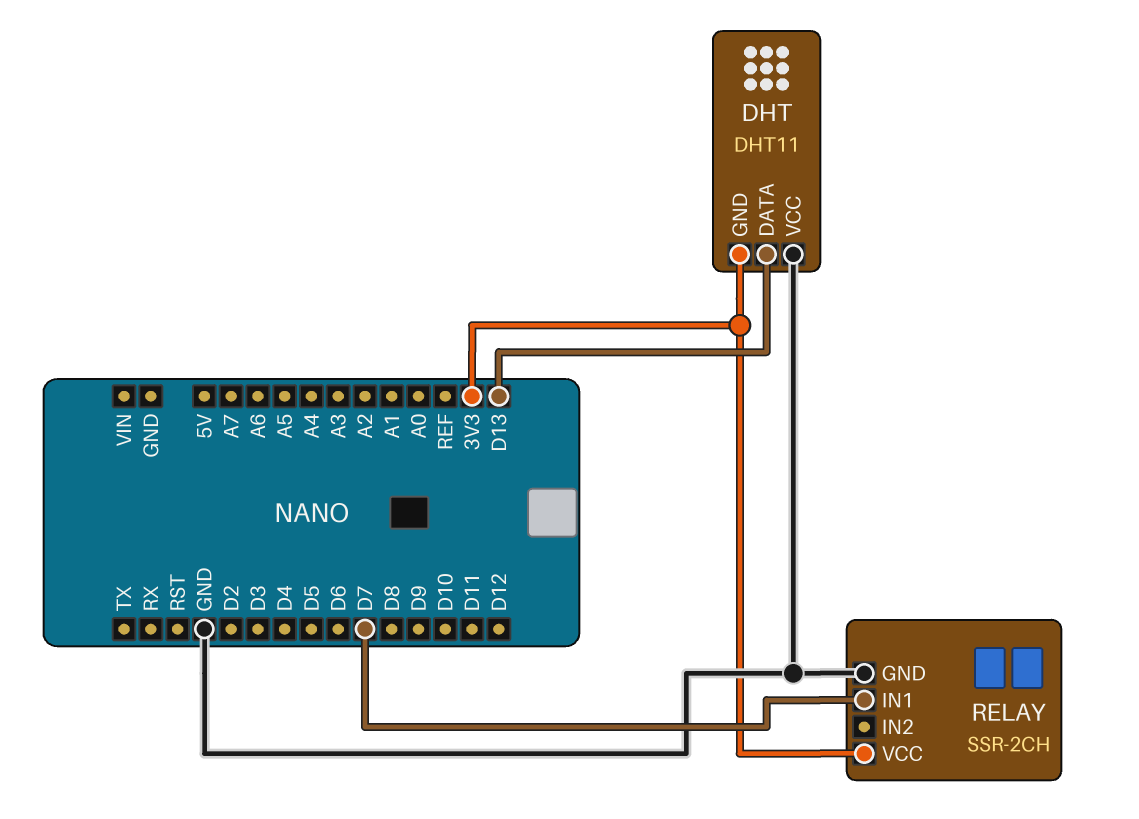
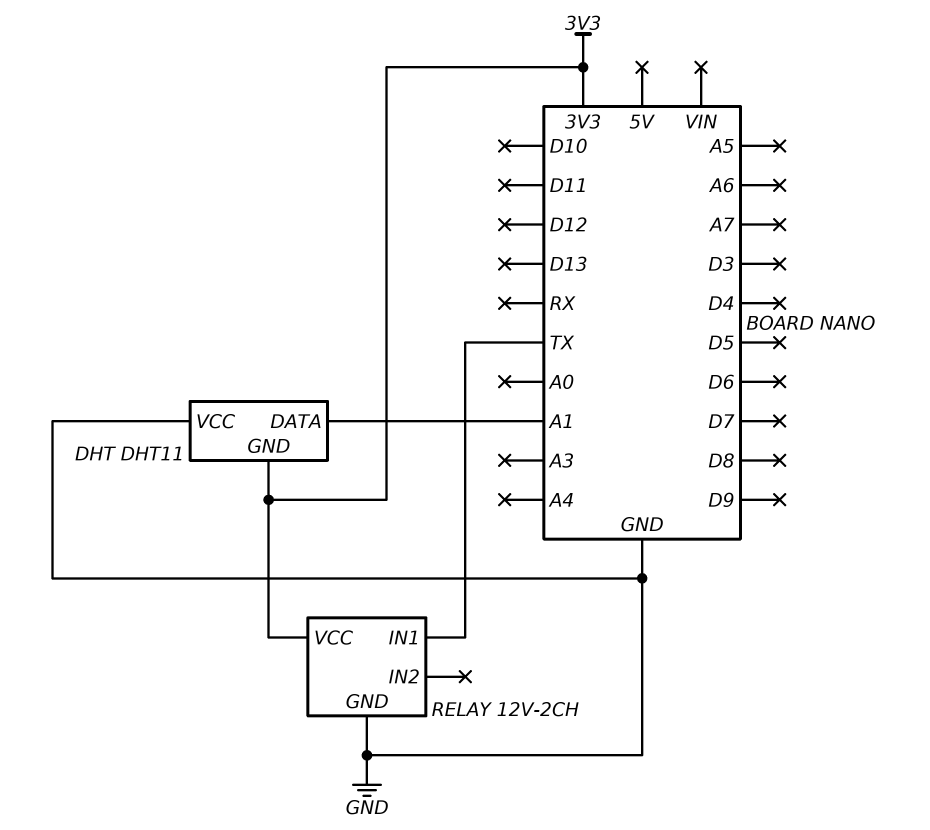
DHT pin DATA: D13 -> A1
RELAY: SSR-2CH -> 12V-2CH
RELAY pin IN1: D7 -> TX

